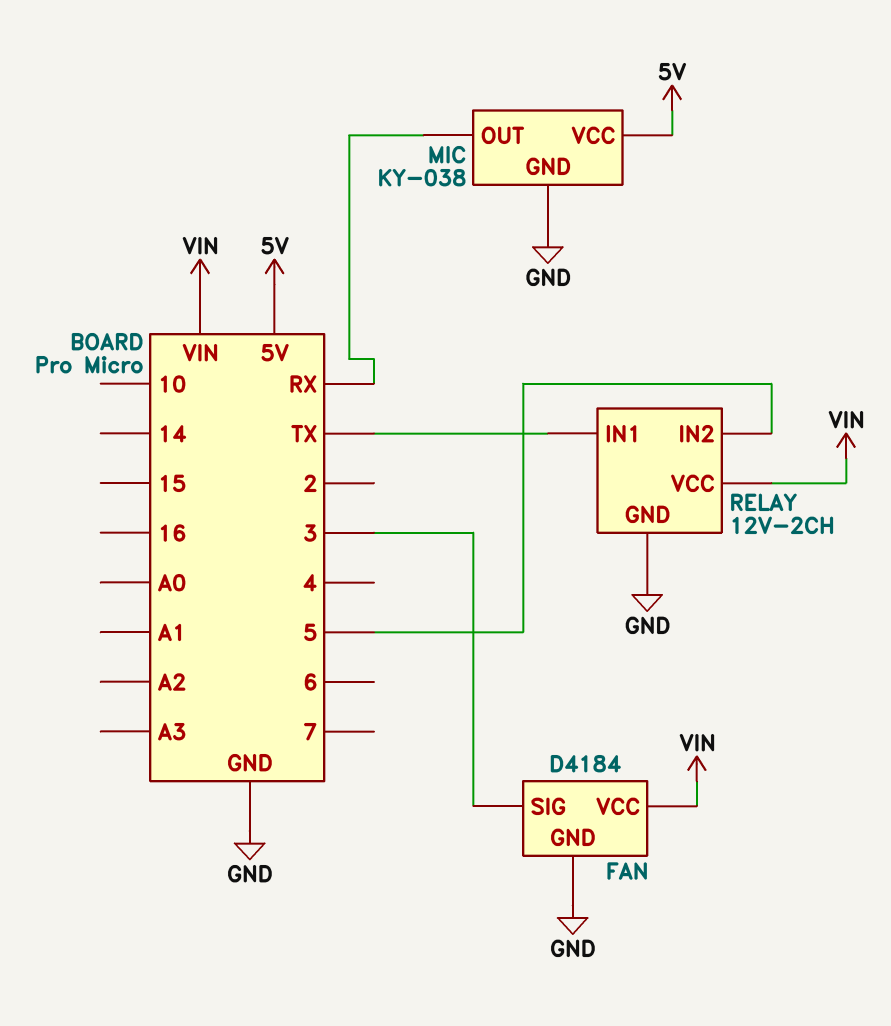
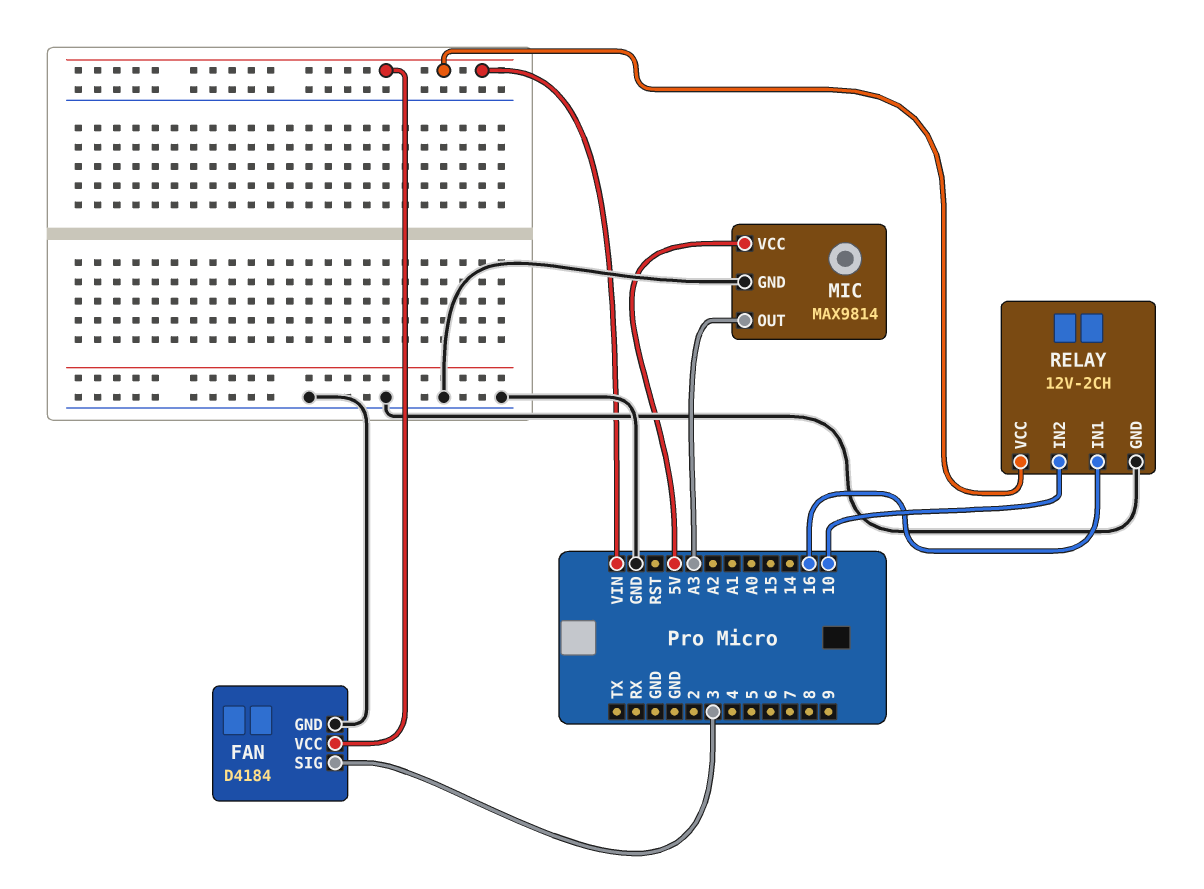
MIC: KY-038 -> MAX9814
MIC pin OUT: RX -> A3
RELAY pin IN1: TX -> 16
RELAY pin IN2: 5 -> 10

